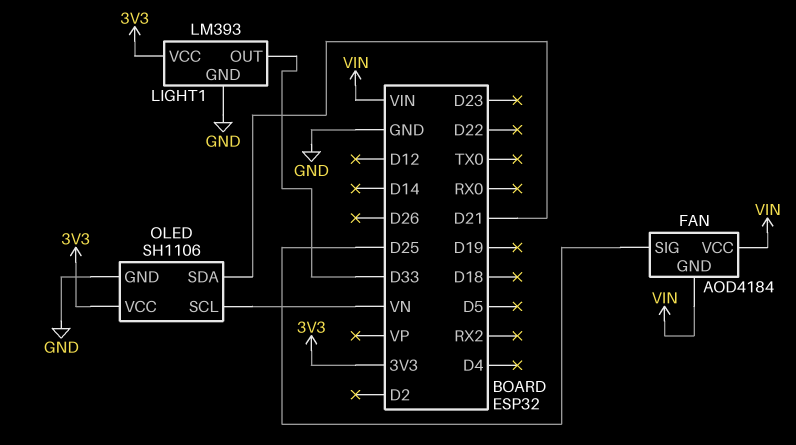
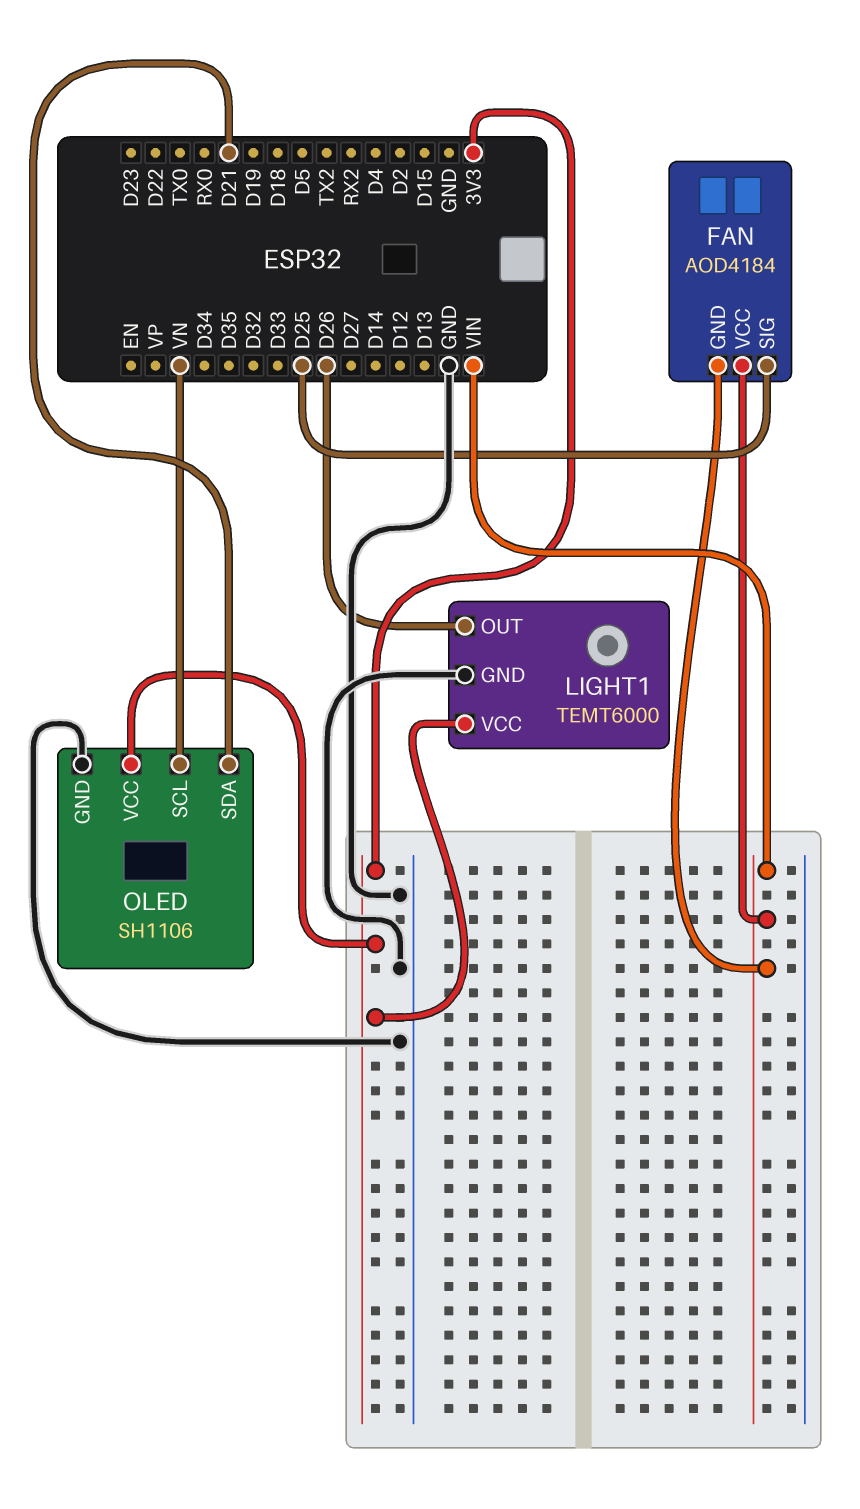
LIGHT1: LM393 -> TEMT6000
LIGHT1 pin OUT: D33 -> D26

